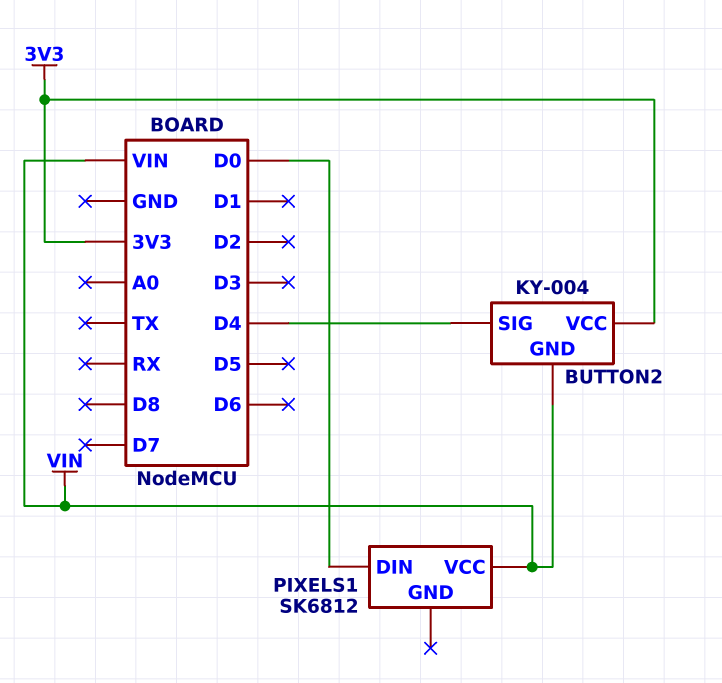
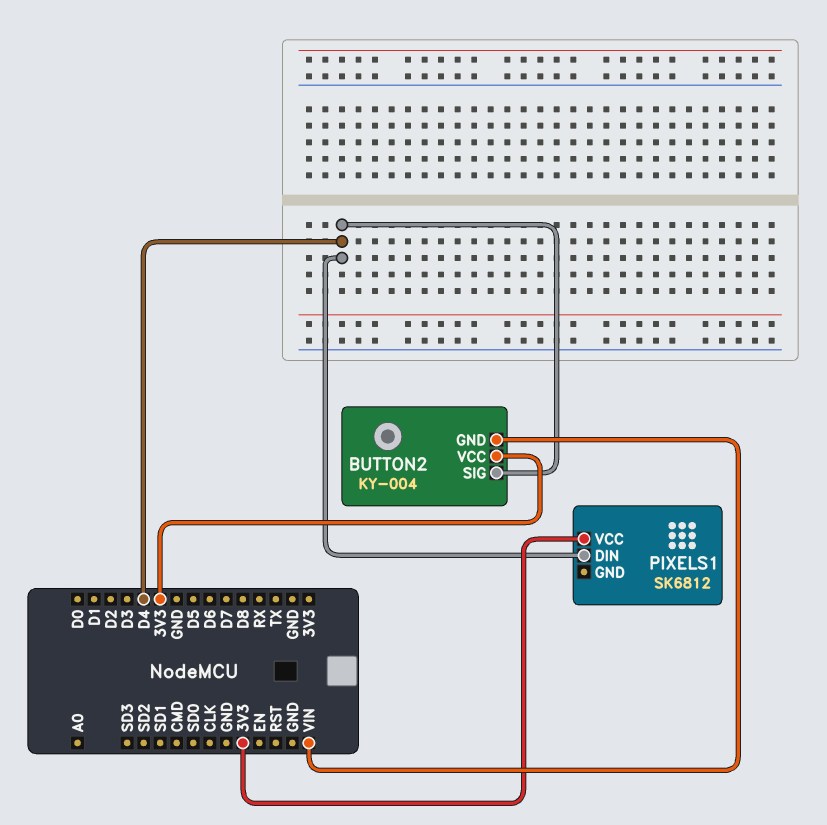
PIXELS1 pin DIN: D0 -> D4
PIXELS1 pin VCC: VIN -> 3V3

